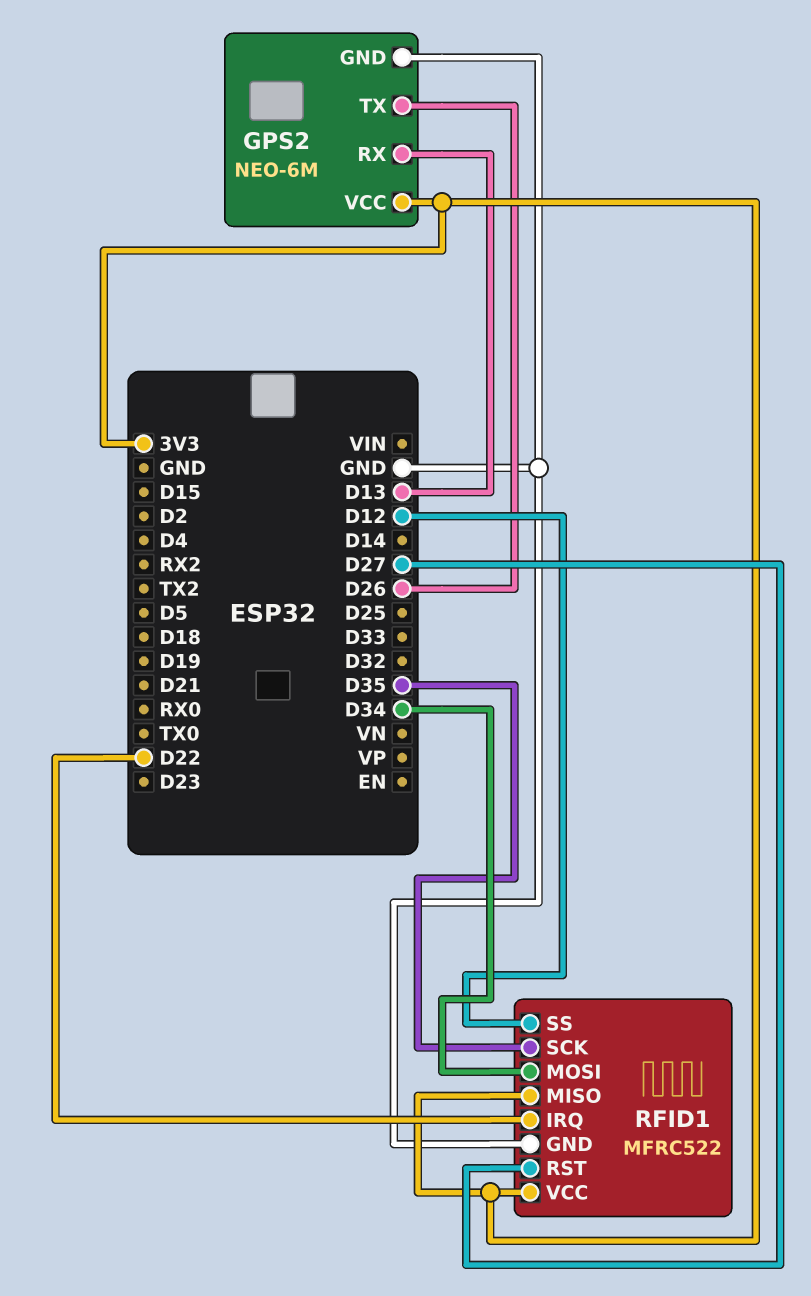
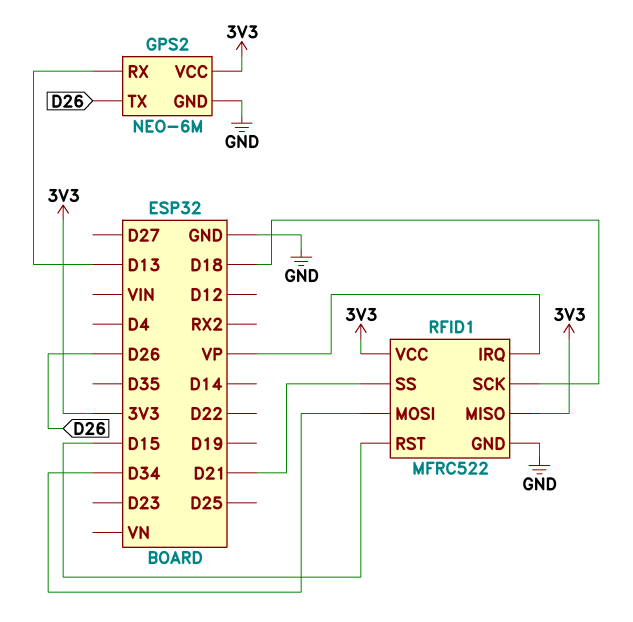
RFID1 pin IRQ: D22 -> VP
RFID1 pin RST: D27 -> D15
RFID1 pin SCK: D35 -> D18
RFID1 pin SS: D12 -> D21

